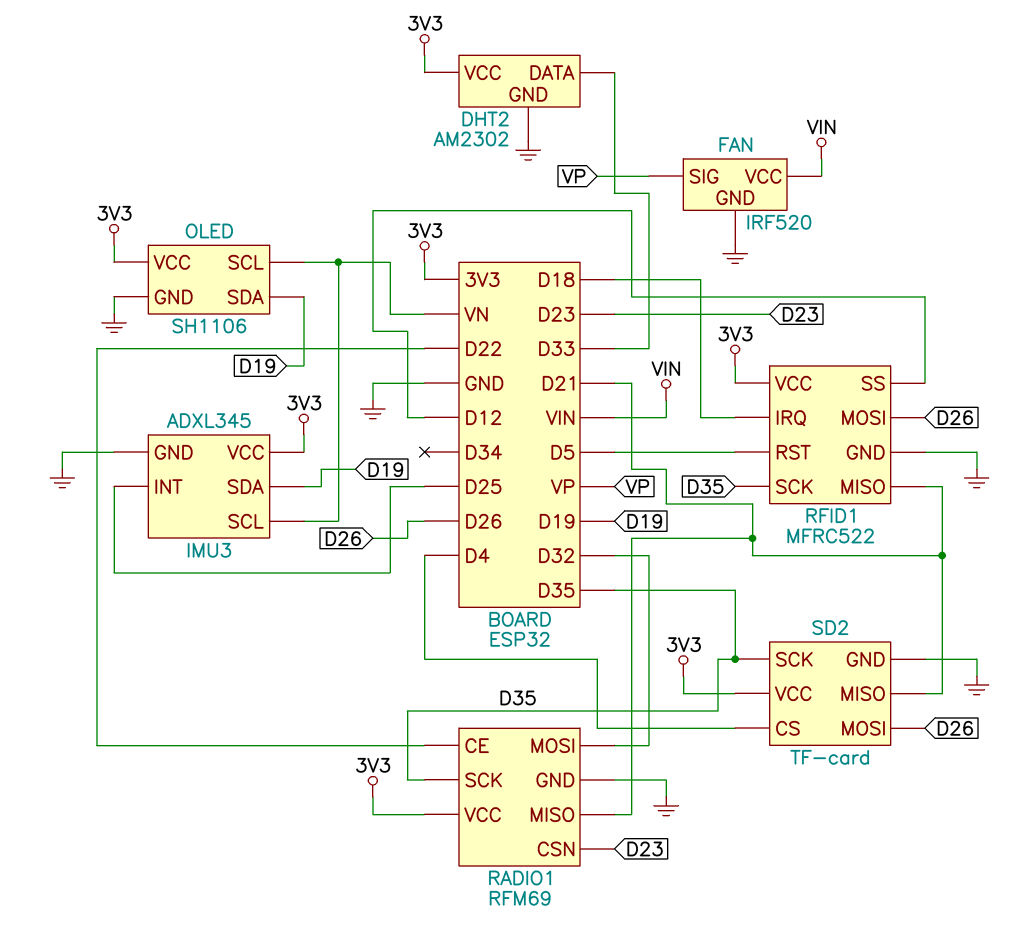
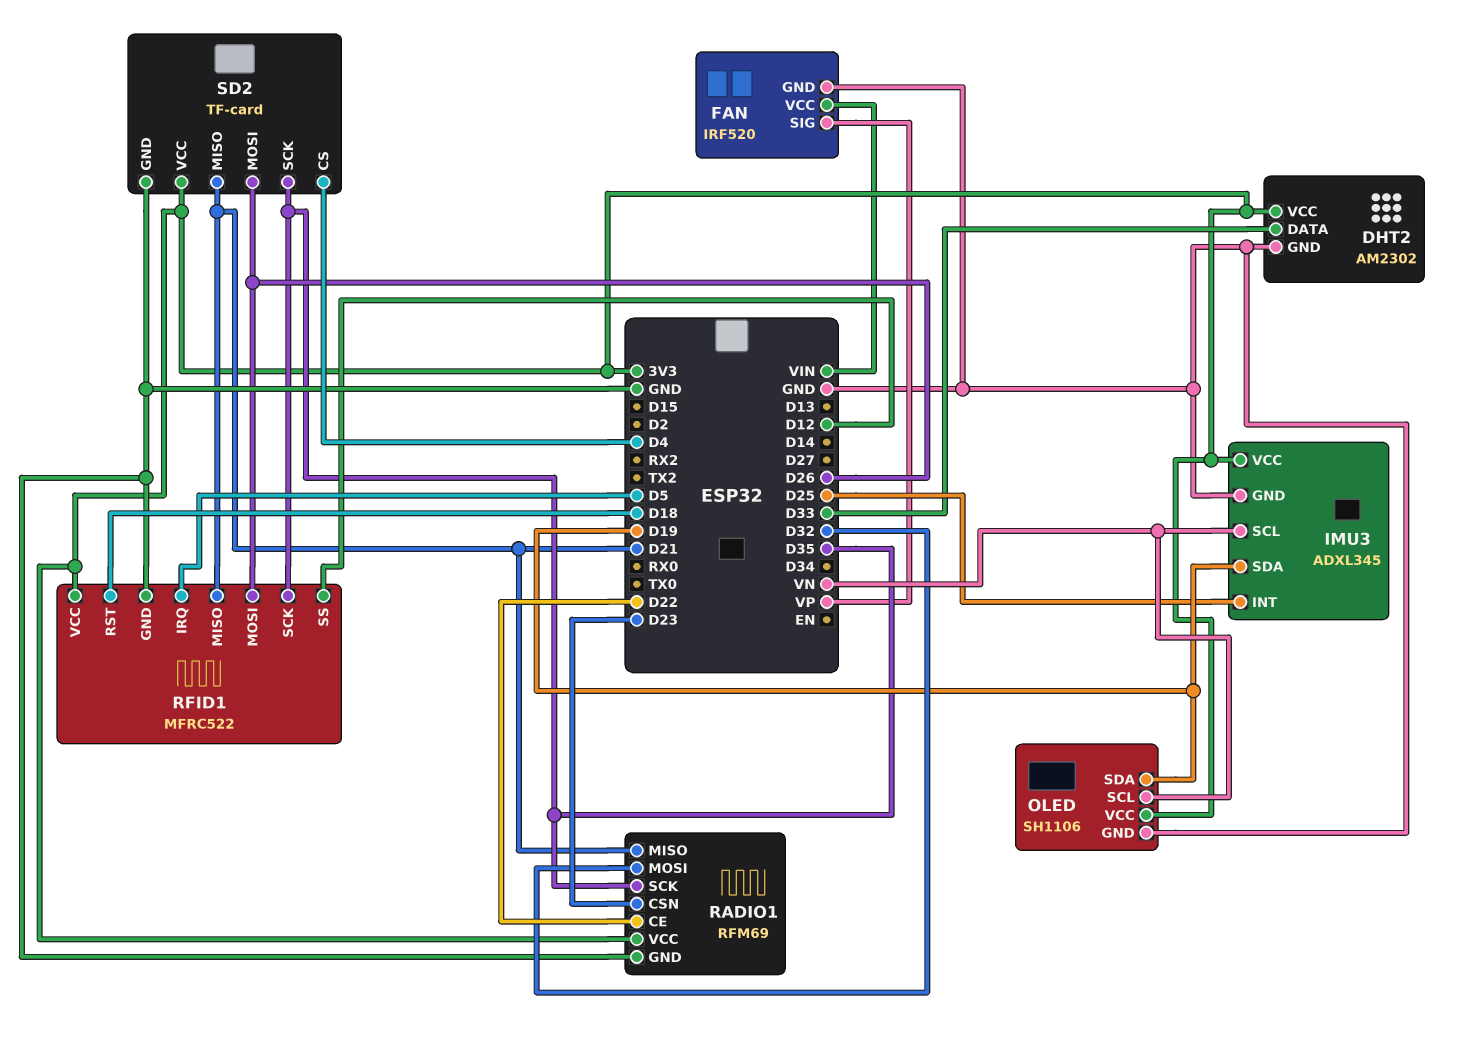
RFID1 pin IRQ: D18 -> D5
RFID1 pin RST: D5 -> D18

